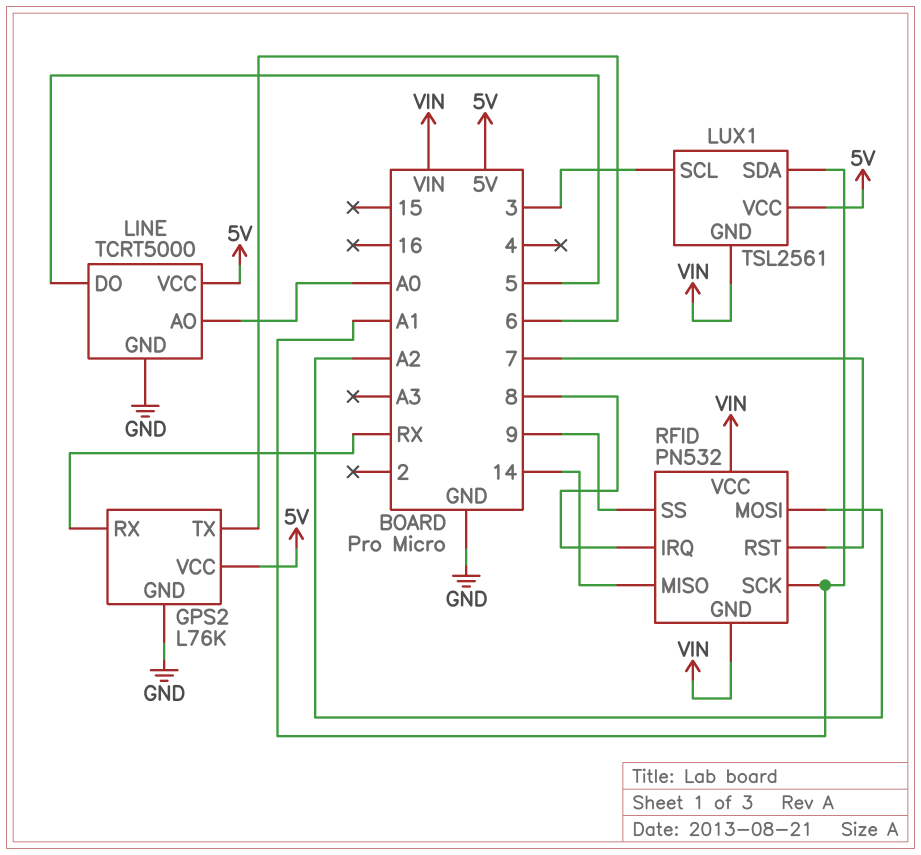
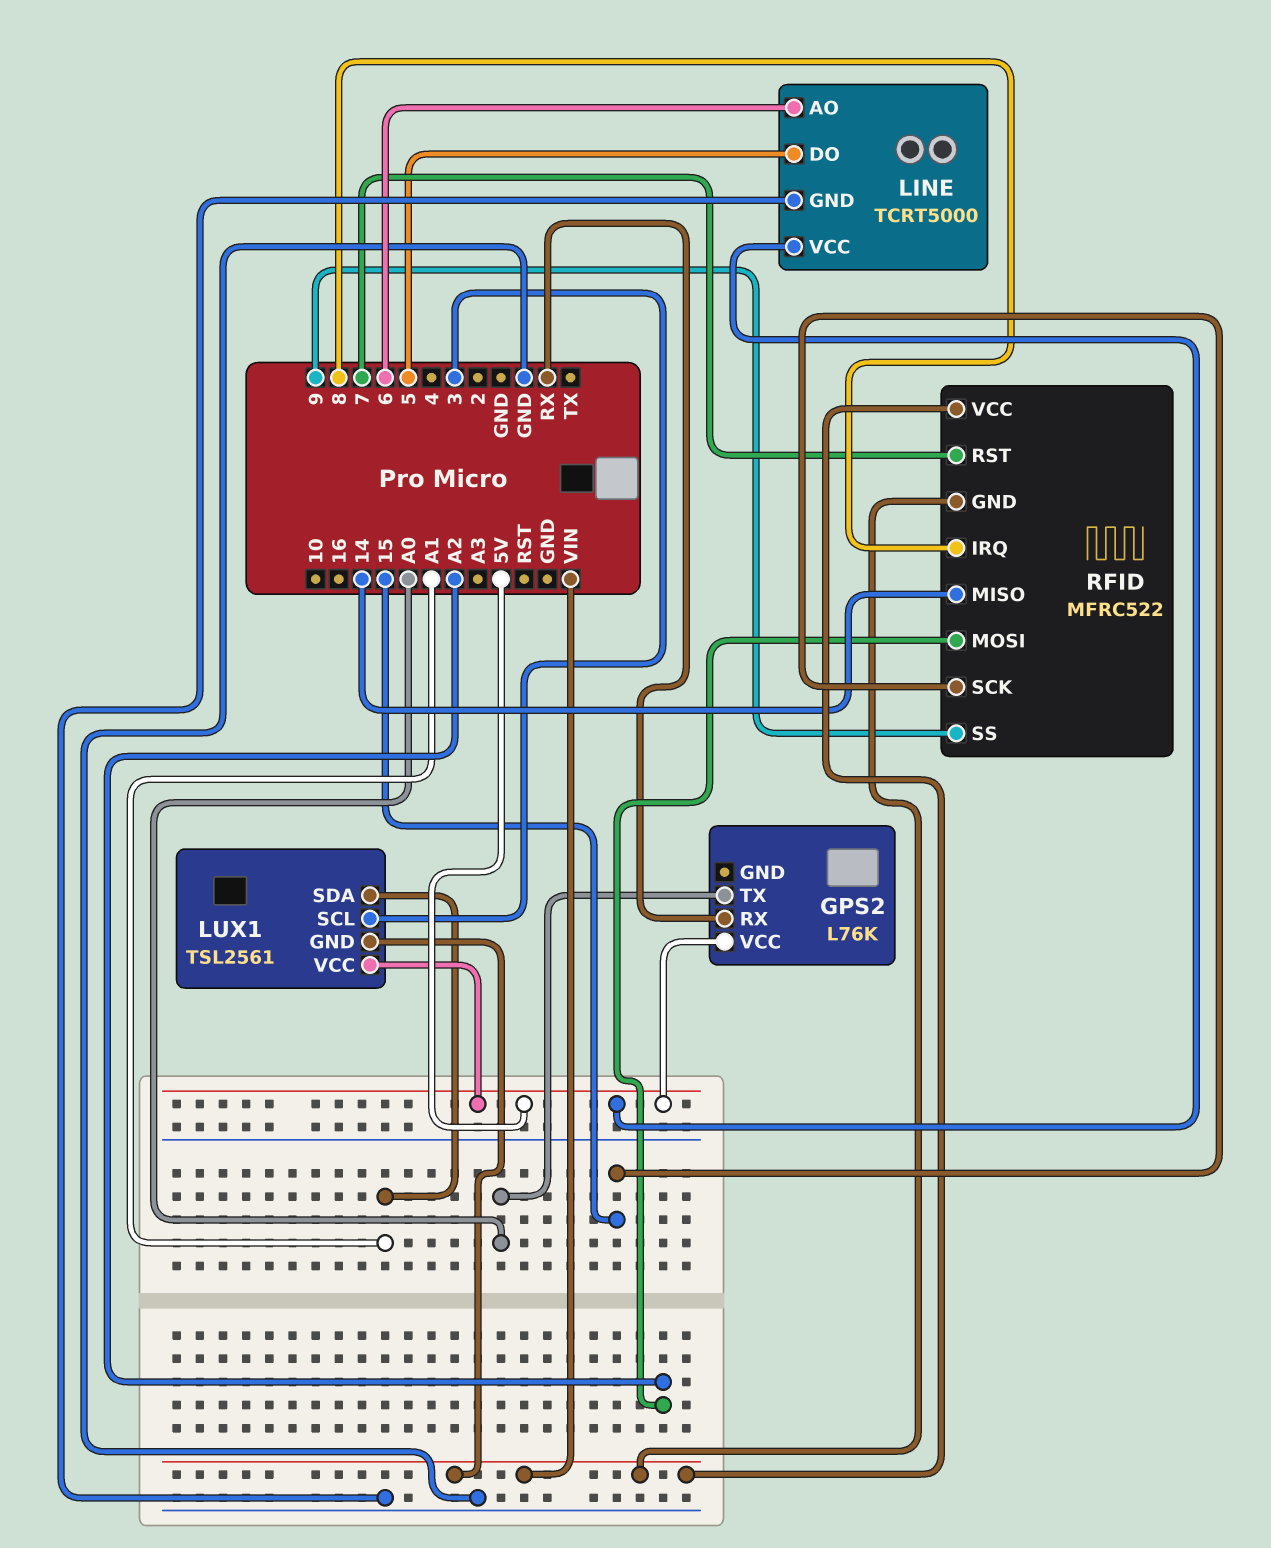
GPS2 pin GND: GND -> none
GPS2 pin TX: 6 -> A0
LINE pin AO: A0 -> 6
RFID: PN532 -> MFRC522
RFID pin SCK: A1 -> 15

